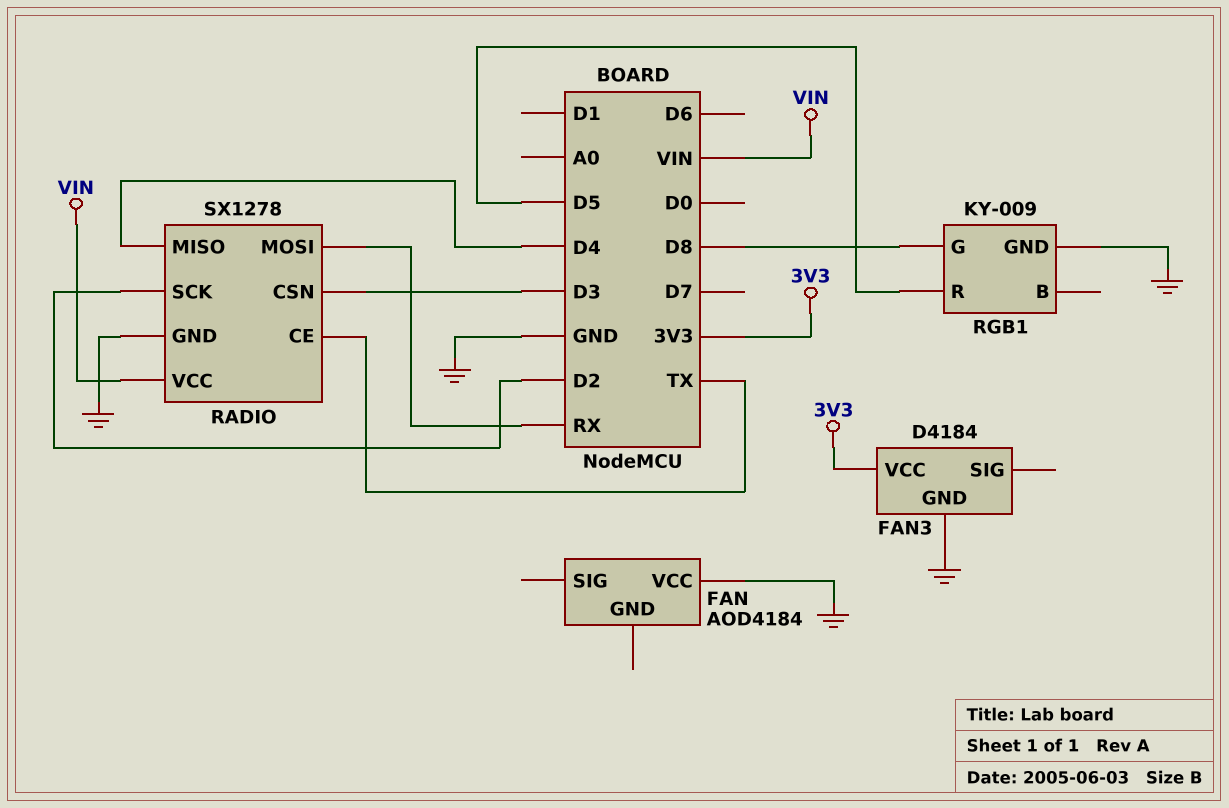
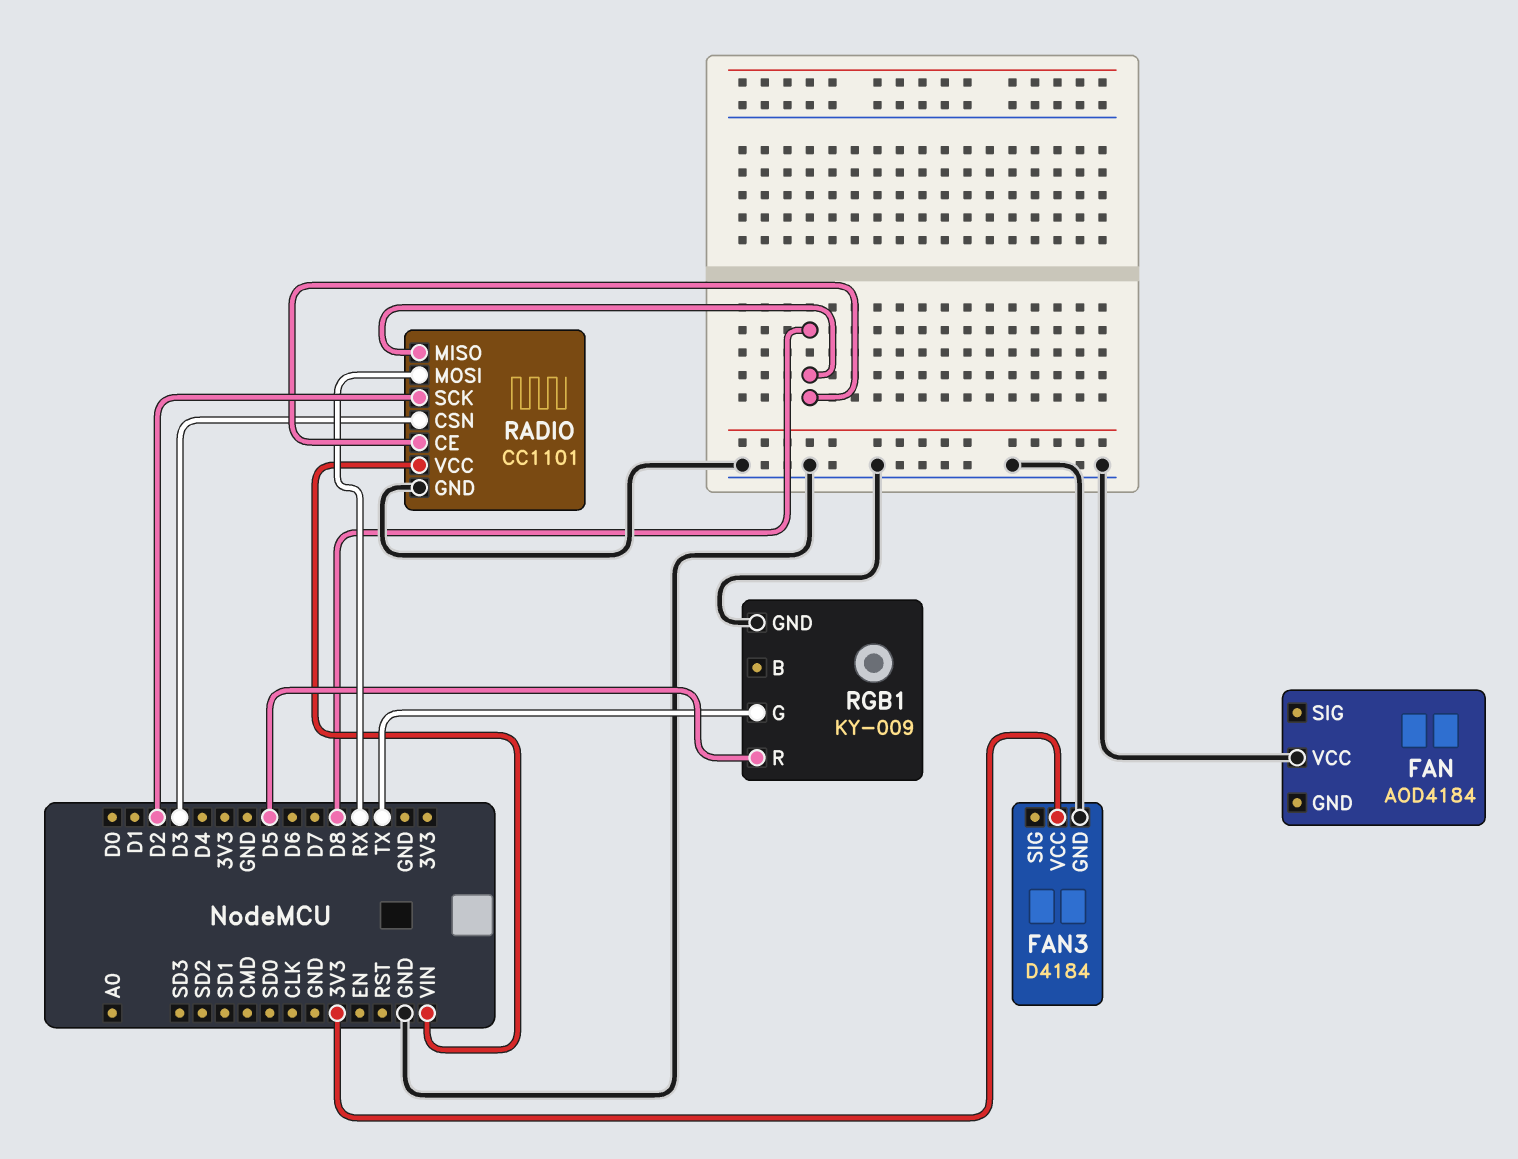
RADIO: SX1278 -> CC1101
RADIO pin CE: TX -> D8
RADIO pin MISO: D4 -> D8
RGB1 pin G: D8 -> TX

